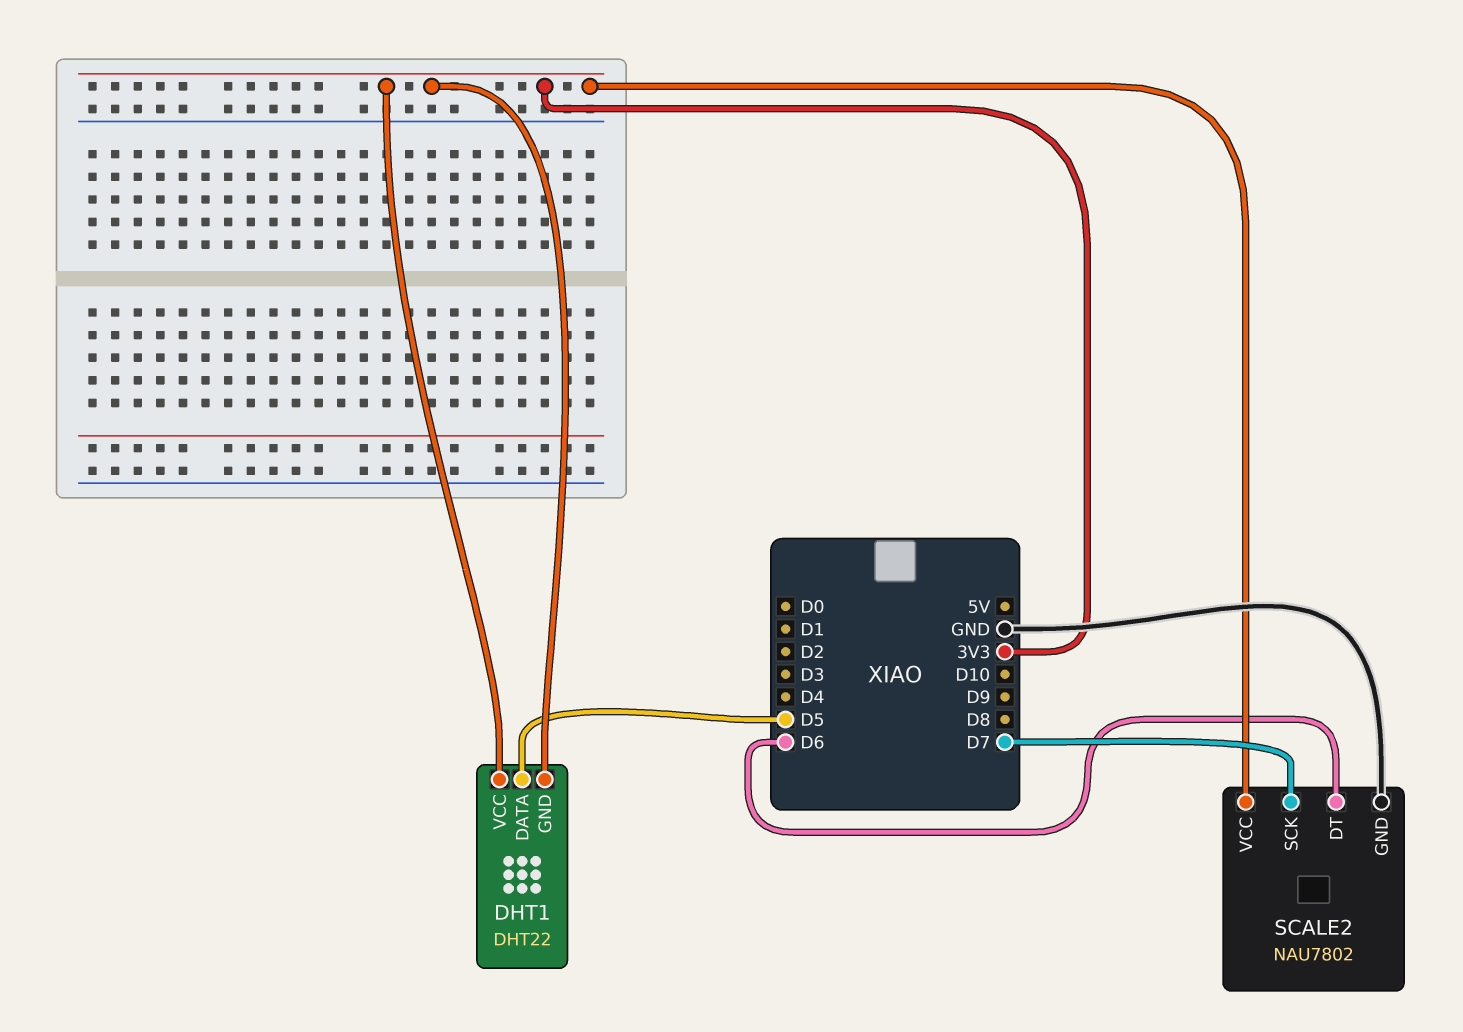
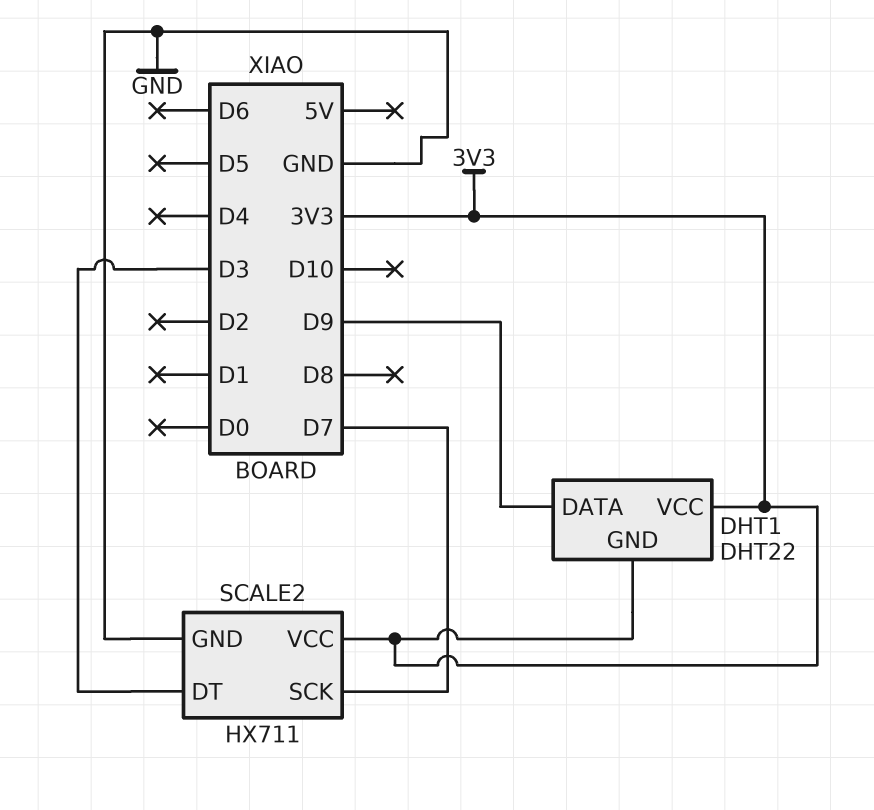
DHT1 pin DATA: D5 -> D9
SCALE2: NAU7802 -> HX711
SCALE2 pin DT: D6 -> D3

